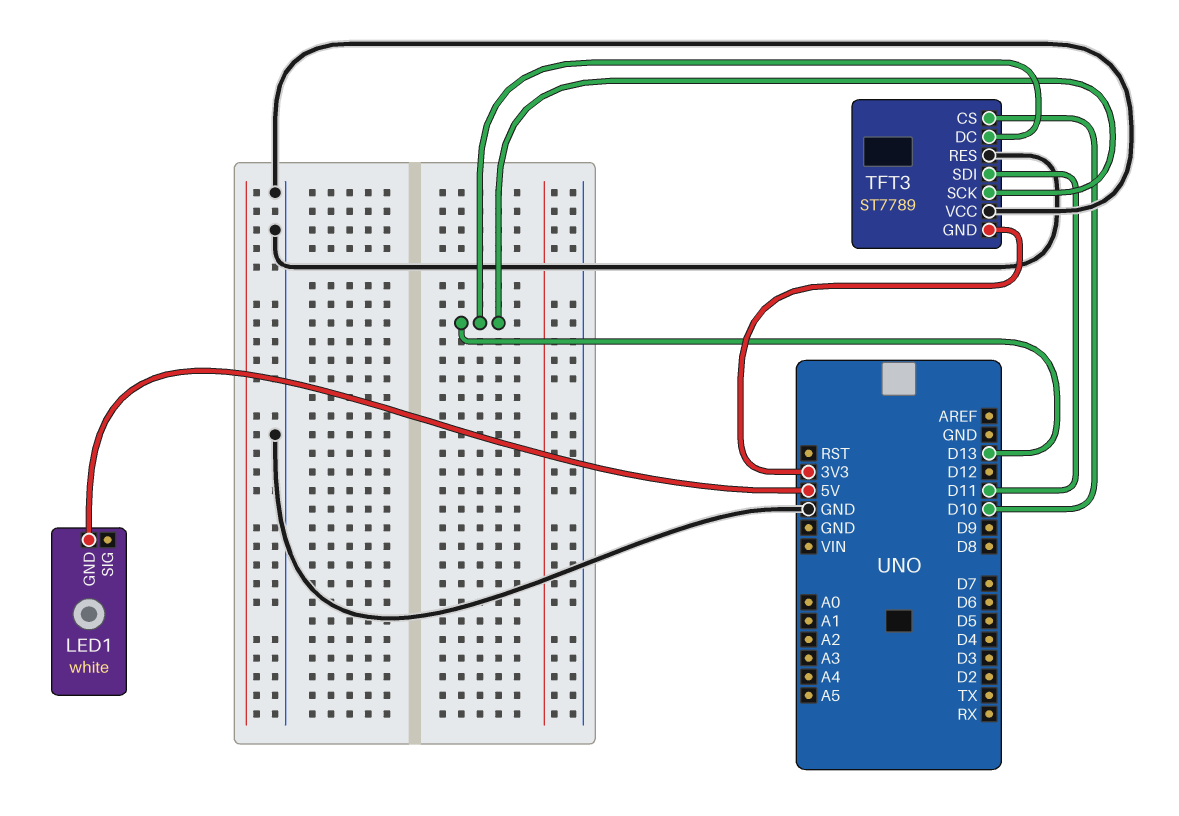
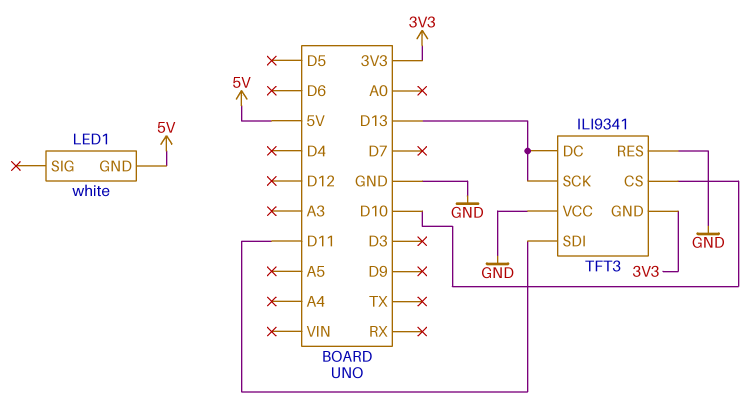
TFT3: ST7789 -> ILI9341

